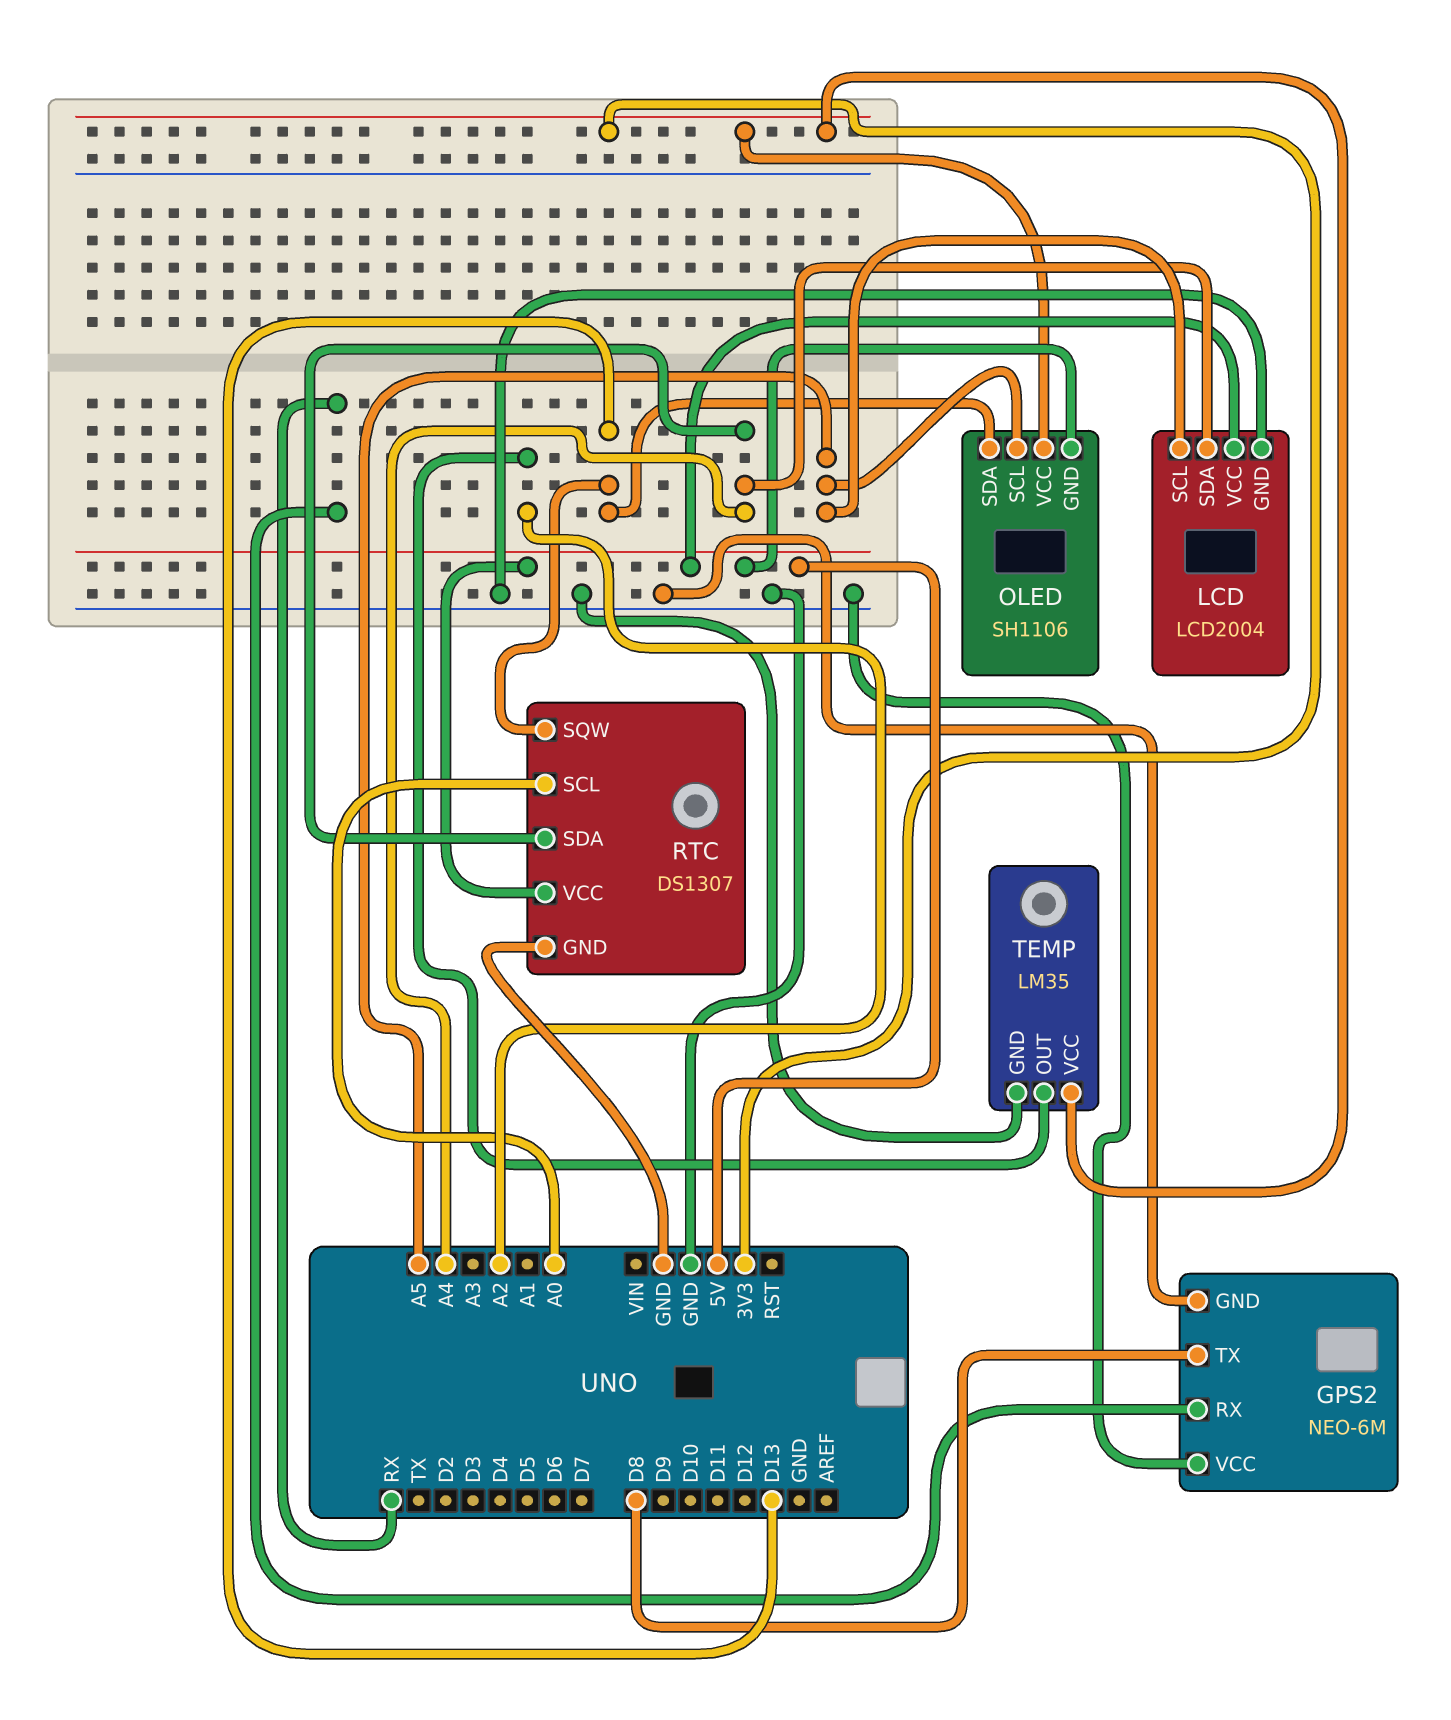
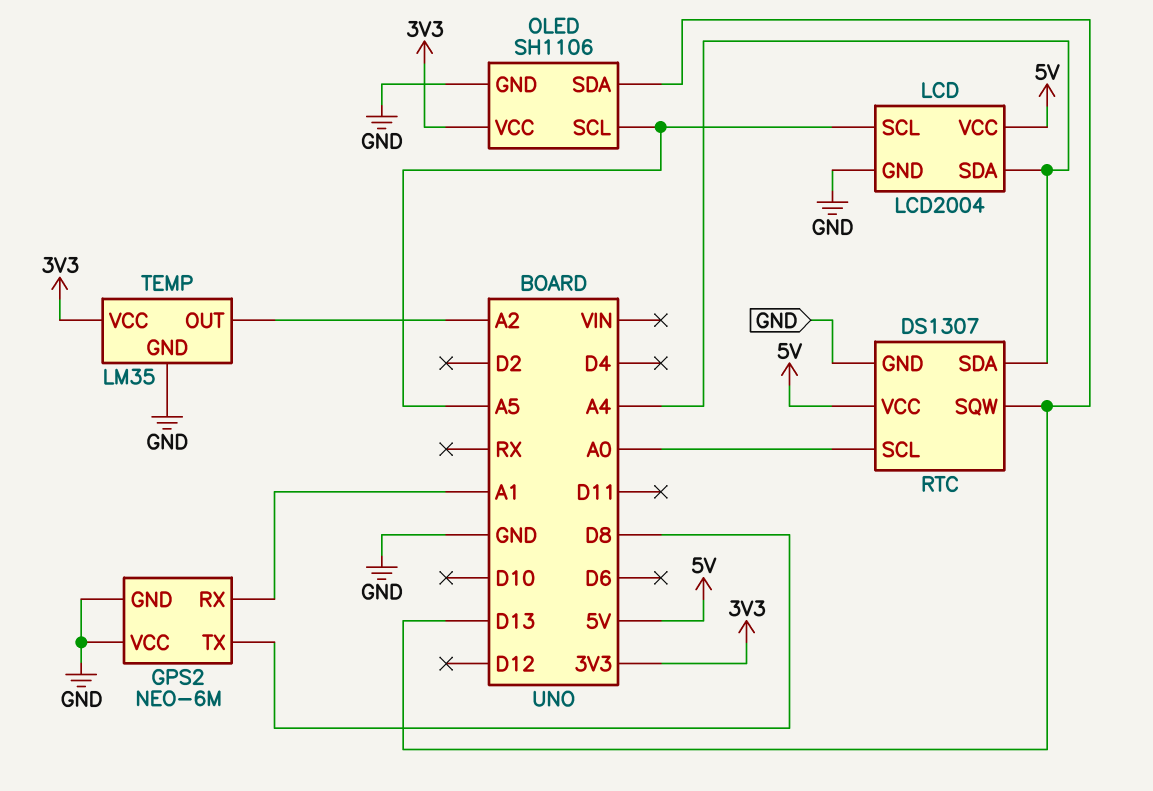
GPS2 pin RX: RX -> A1
OLED pin GND: 5V -> GND

